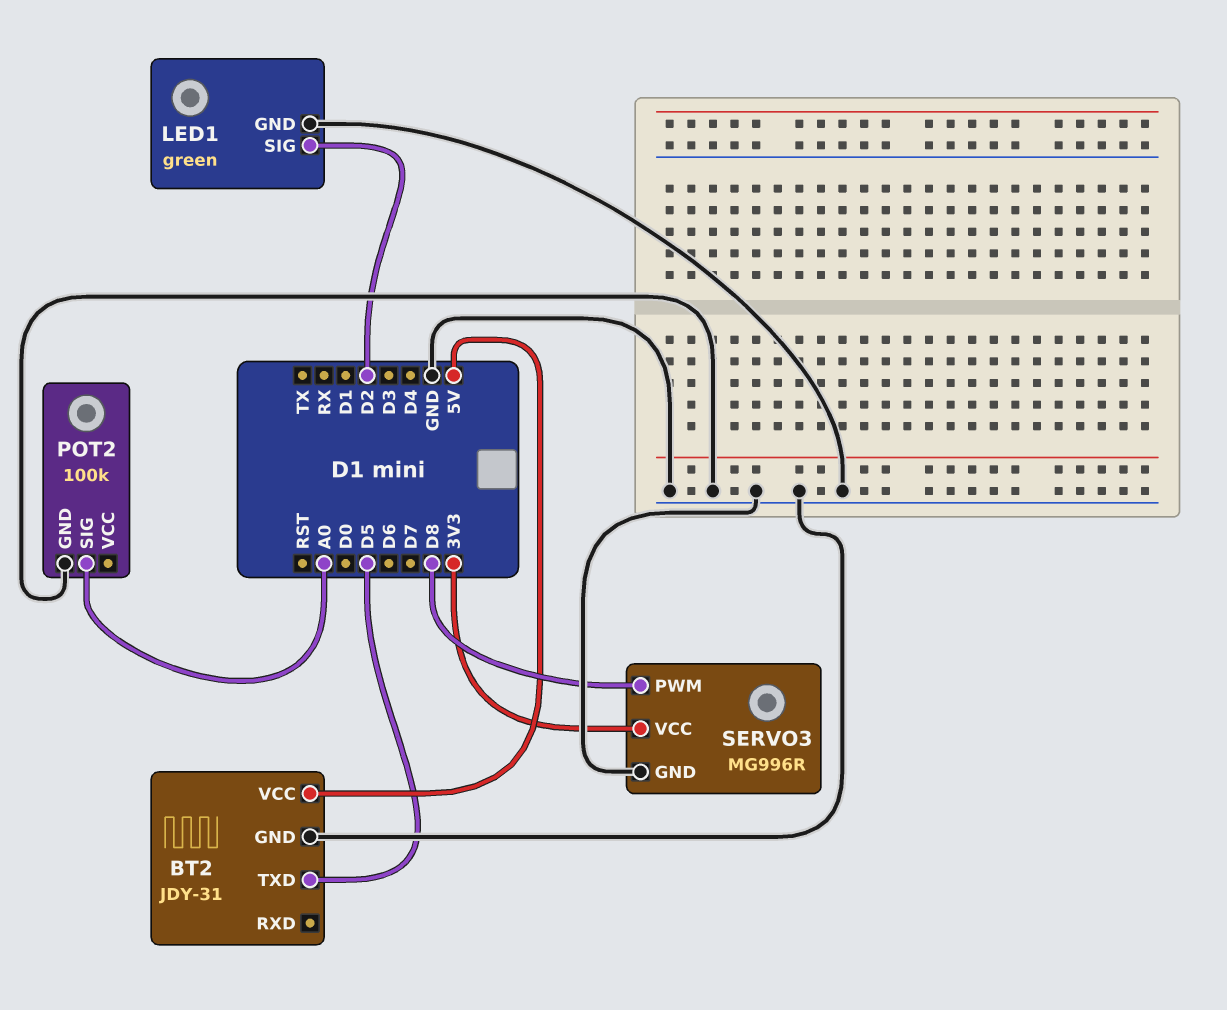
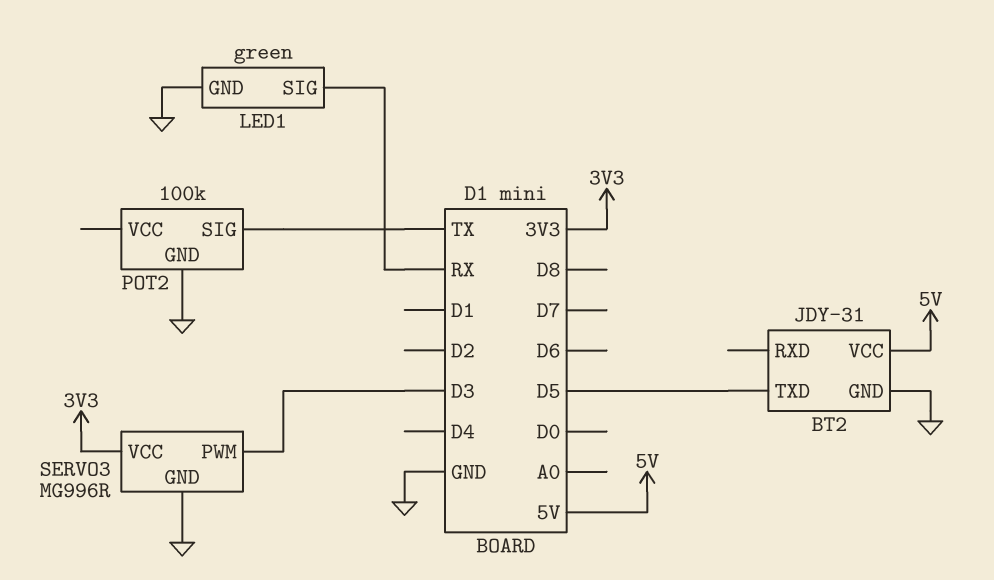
LED1 pin SIG: D2 -> RX
POT2 pin SIG: A0 -> TX
SERVO3 pin PWM: D8 -> D3

